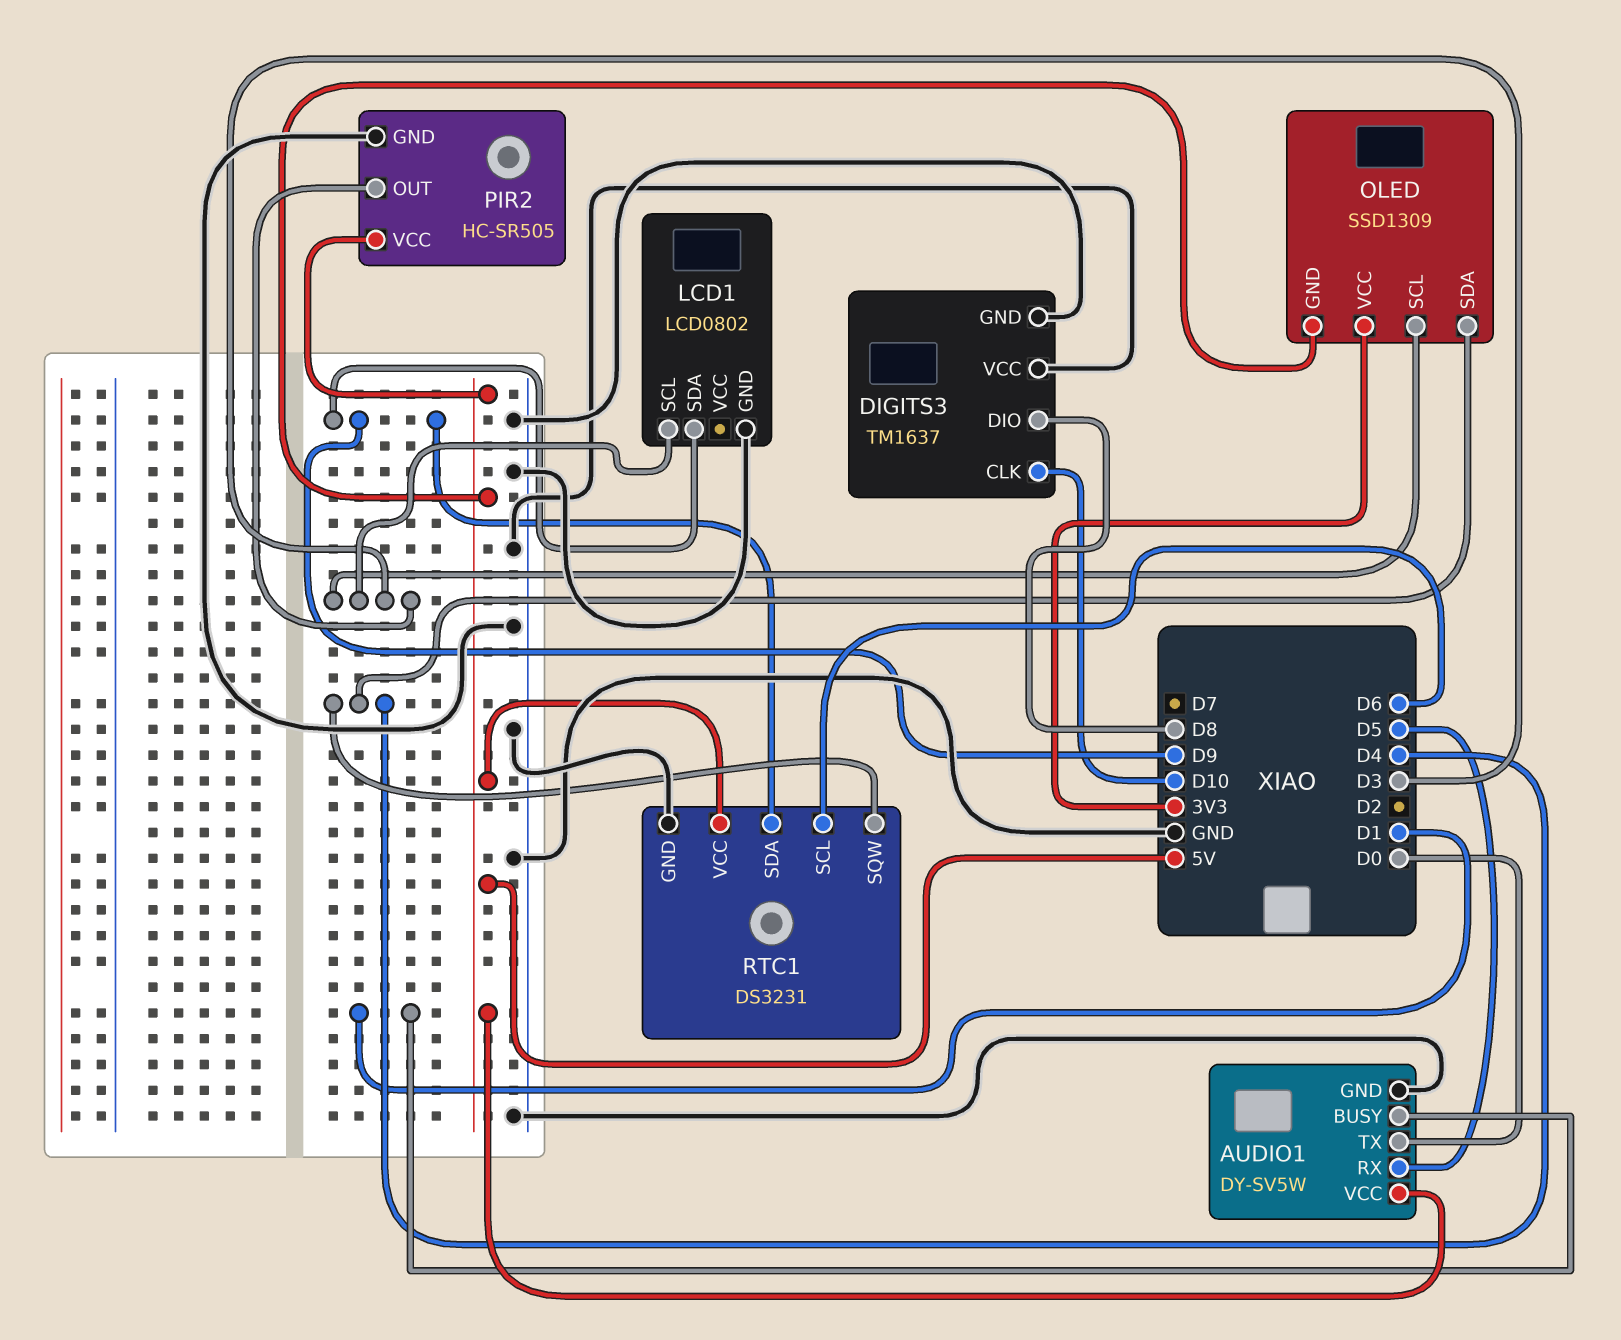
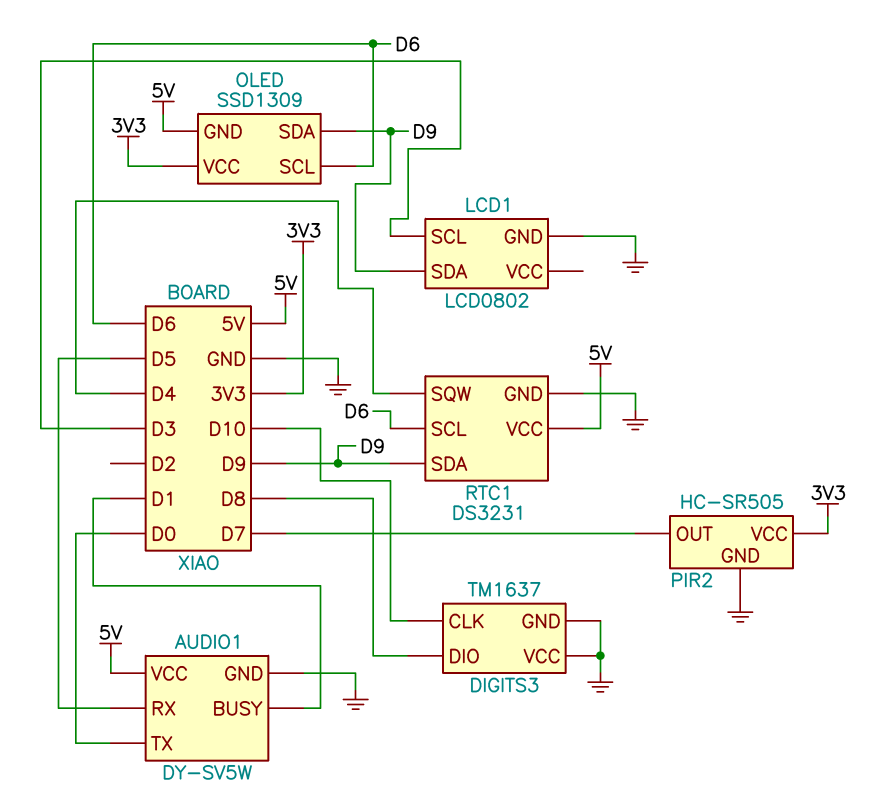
OLED pin SCL: D3 -> D6
OLED pin SDA: D4 -> D9
PIR2 pin OUT: D3 -> D7
PIR2 pin VCC: 5V -> 3V3

